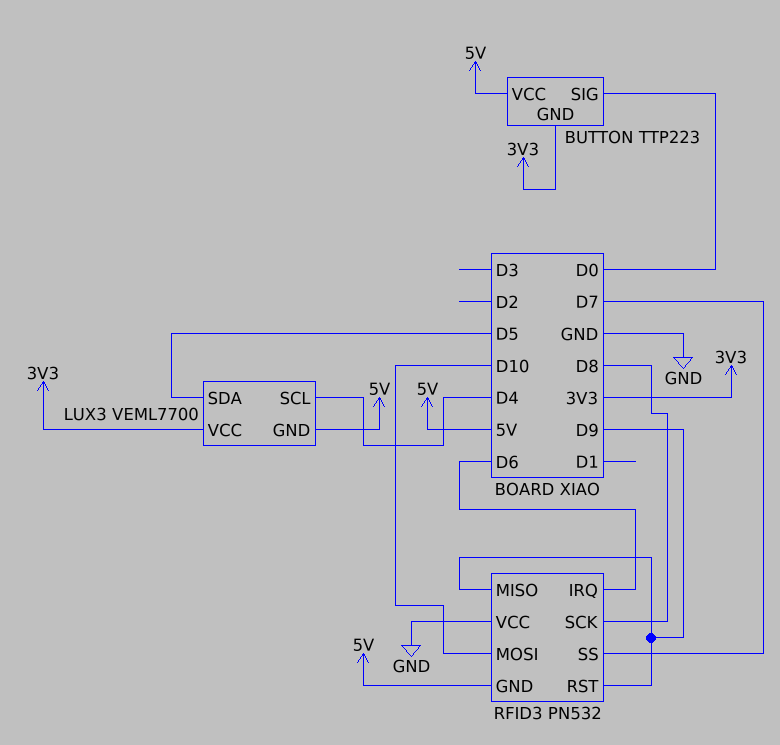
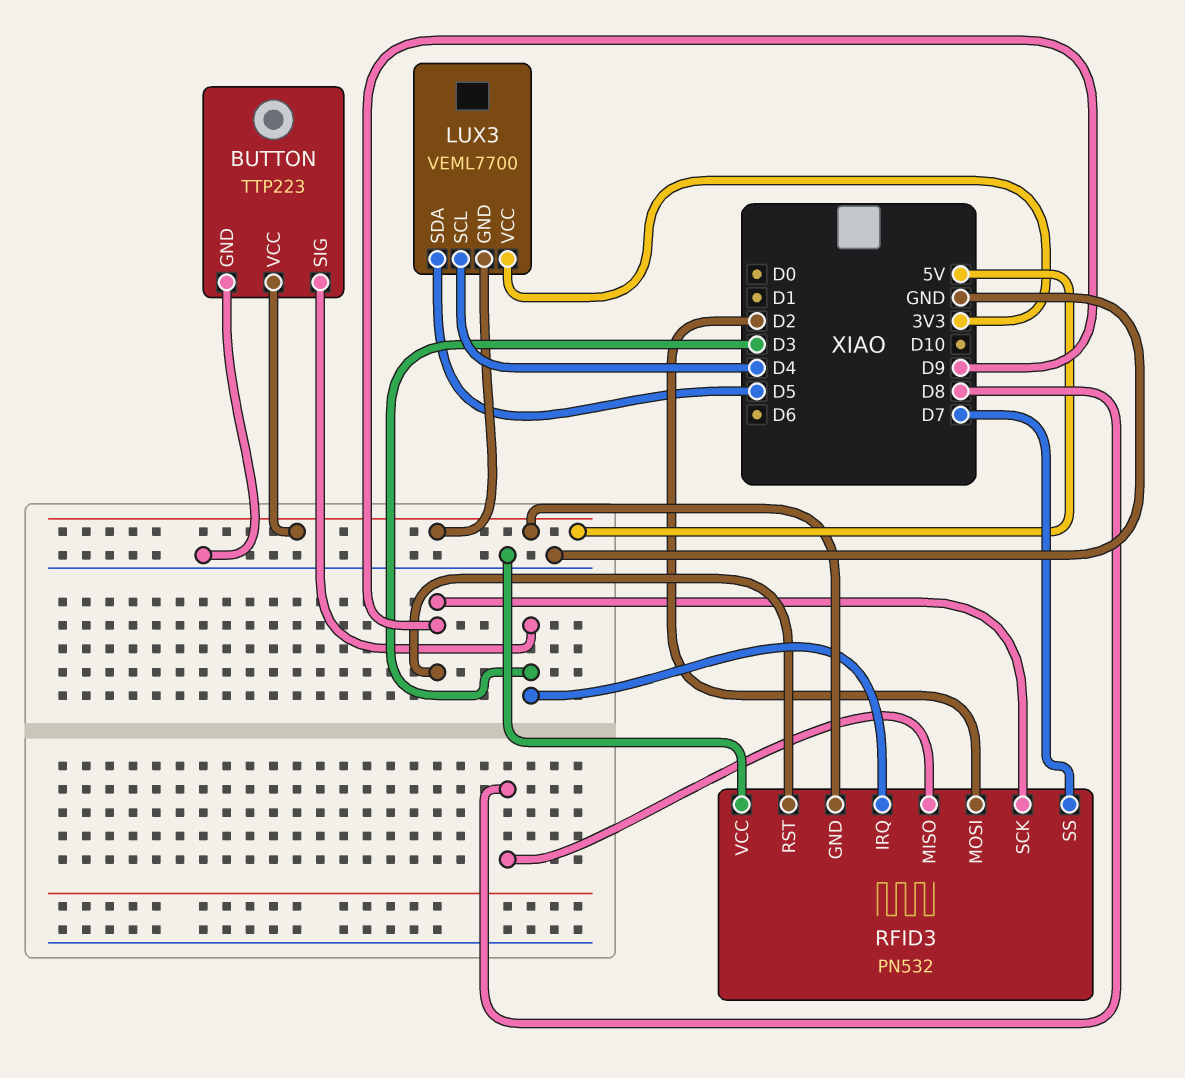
BUTTON pin GND: 3V3 -> GND
BUTTON pin SIG: D0 -> D3
RFID3 pin IRQ: D6 -> D3
RFID3 pin MISO: D9 -> D8
RFID3 pin MOSI: D10 -> D2
RFID3 pin SCK: D8 -> D9

